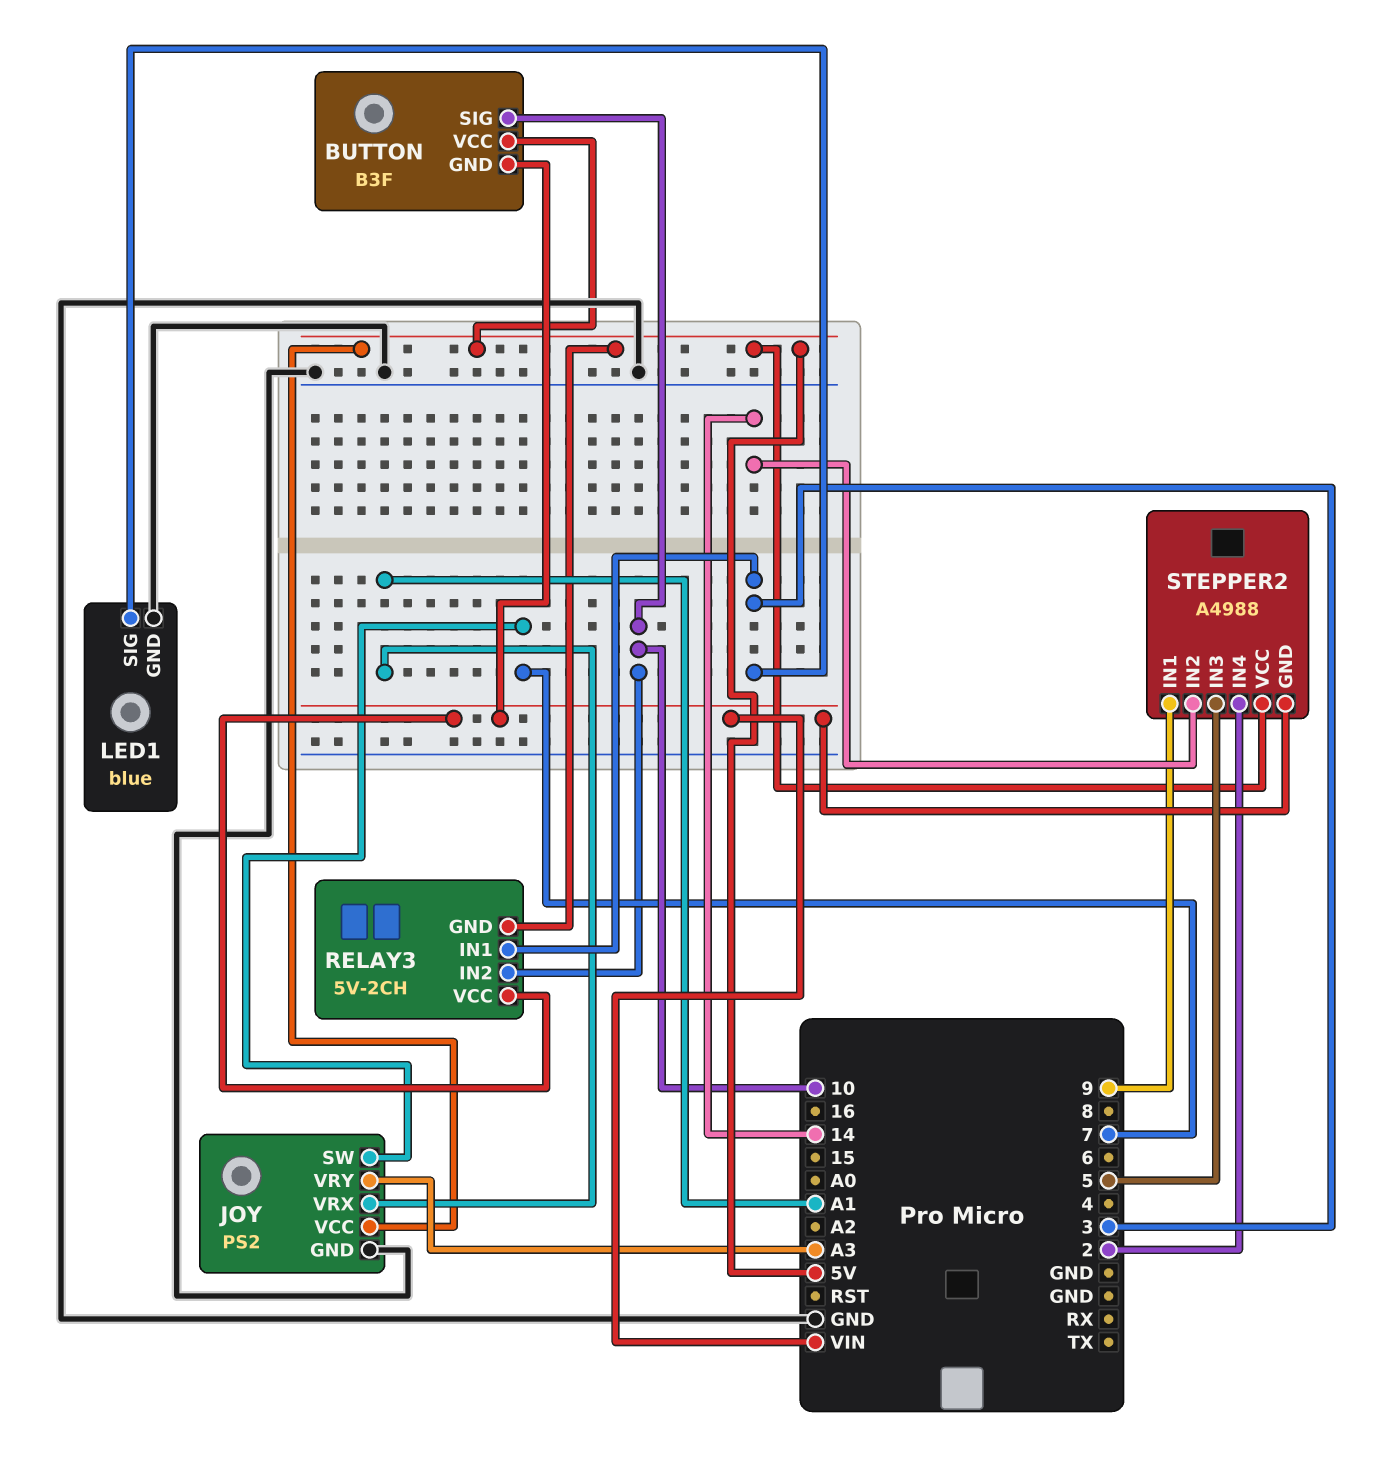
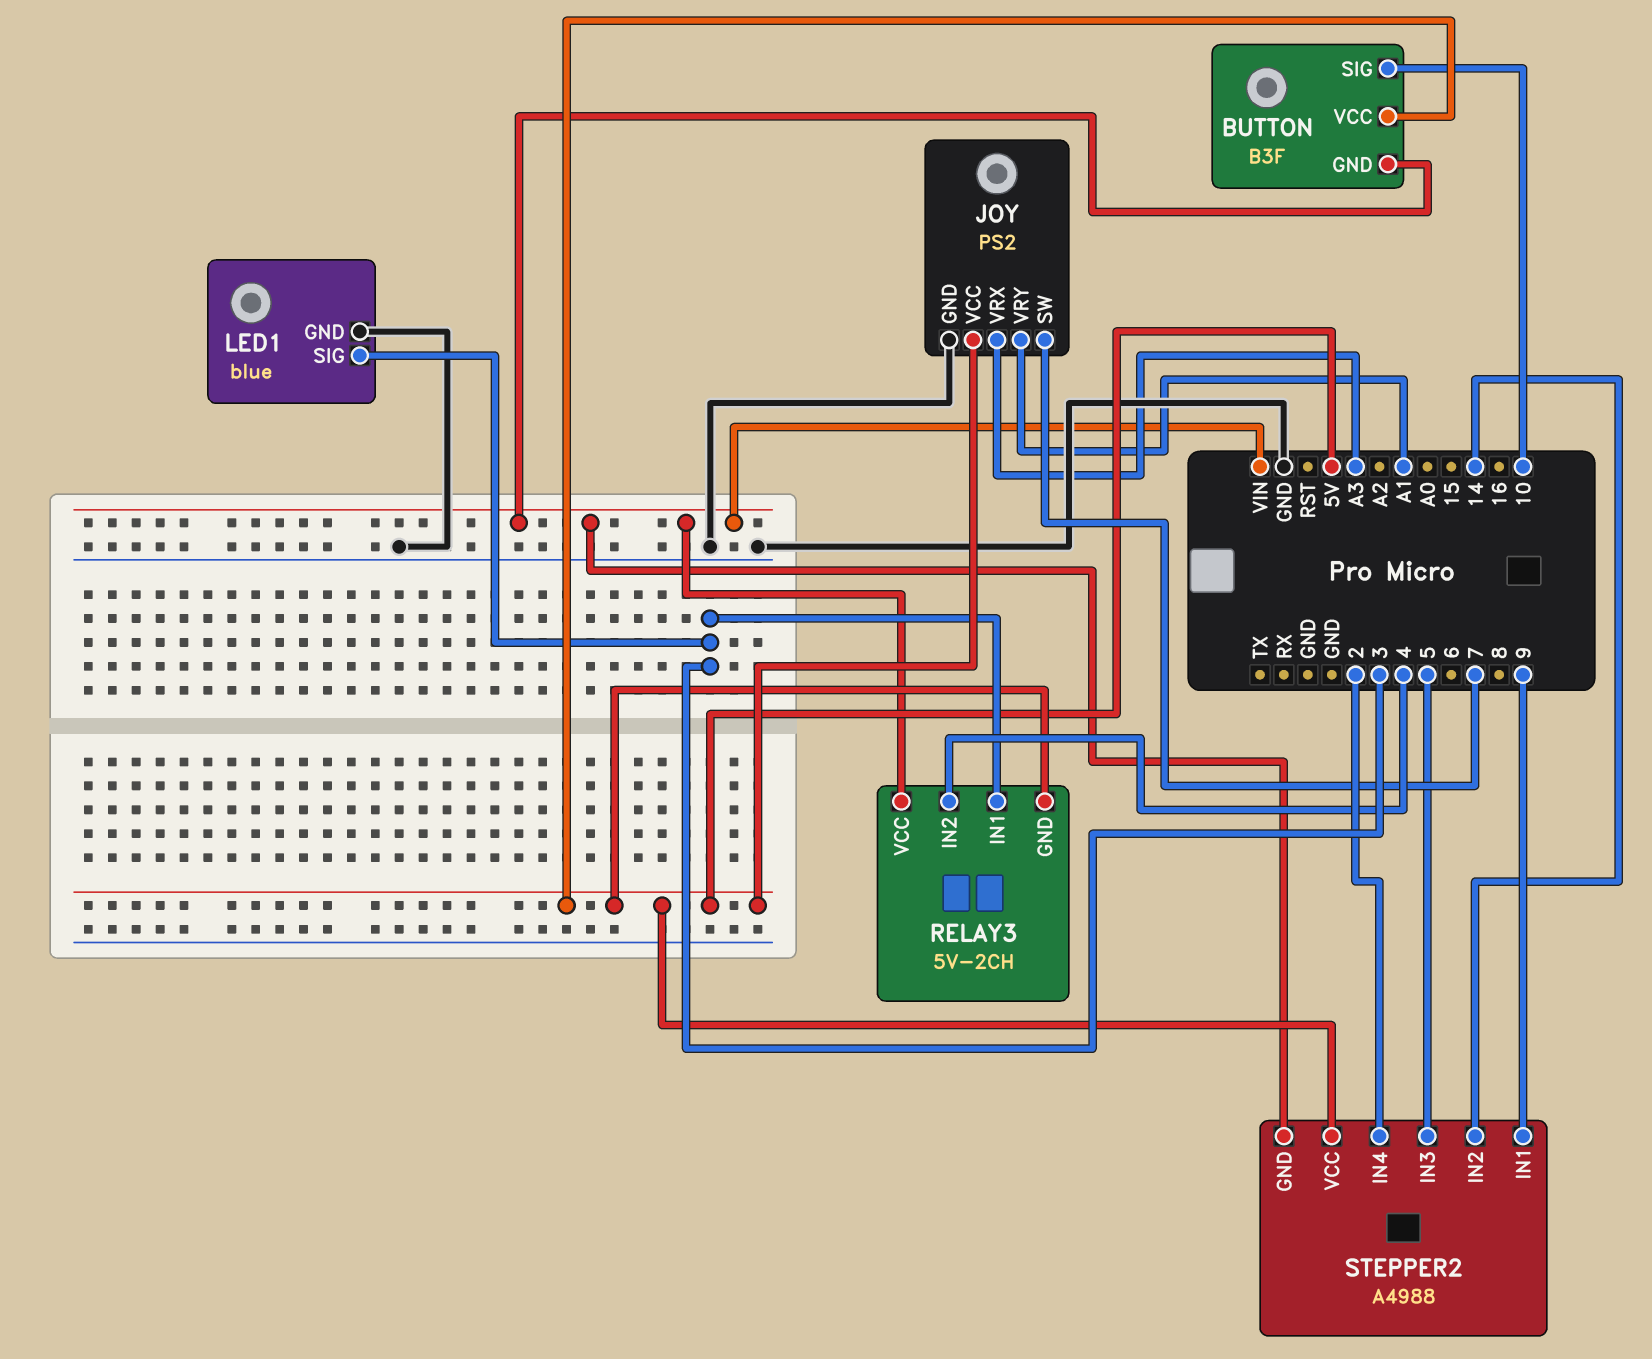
JOY pin VRX: A1 -> A3
JOY pin VRY: A3 -> A1
RELAY3 pin IN2: 10 -> 4

